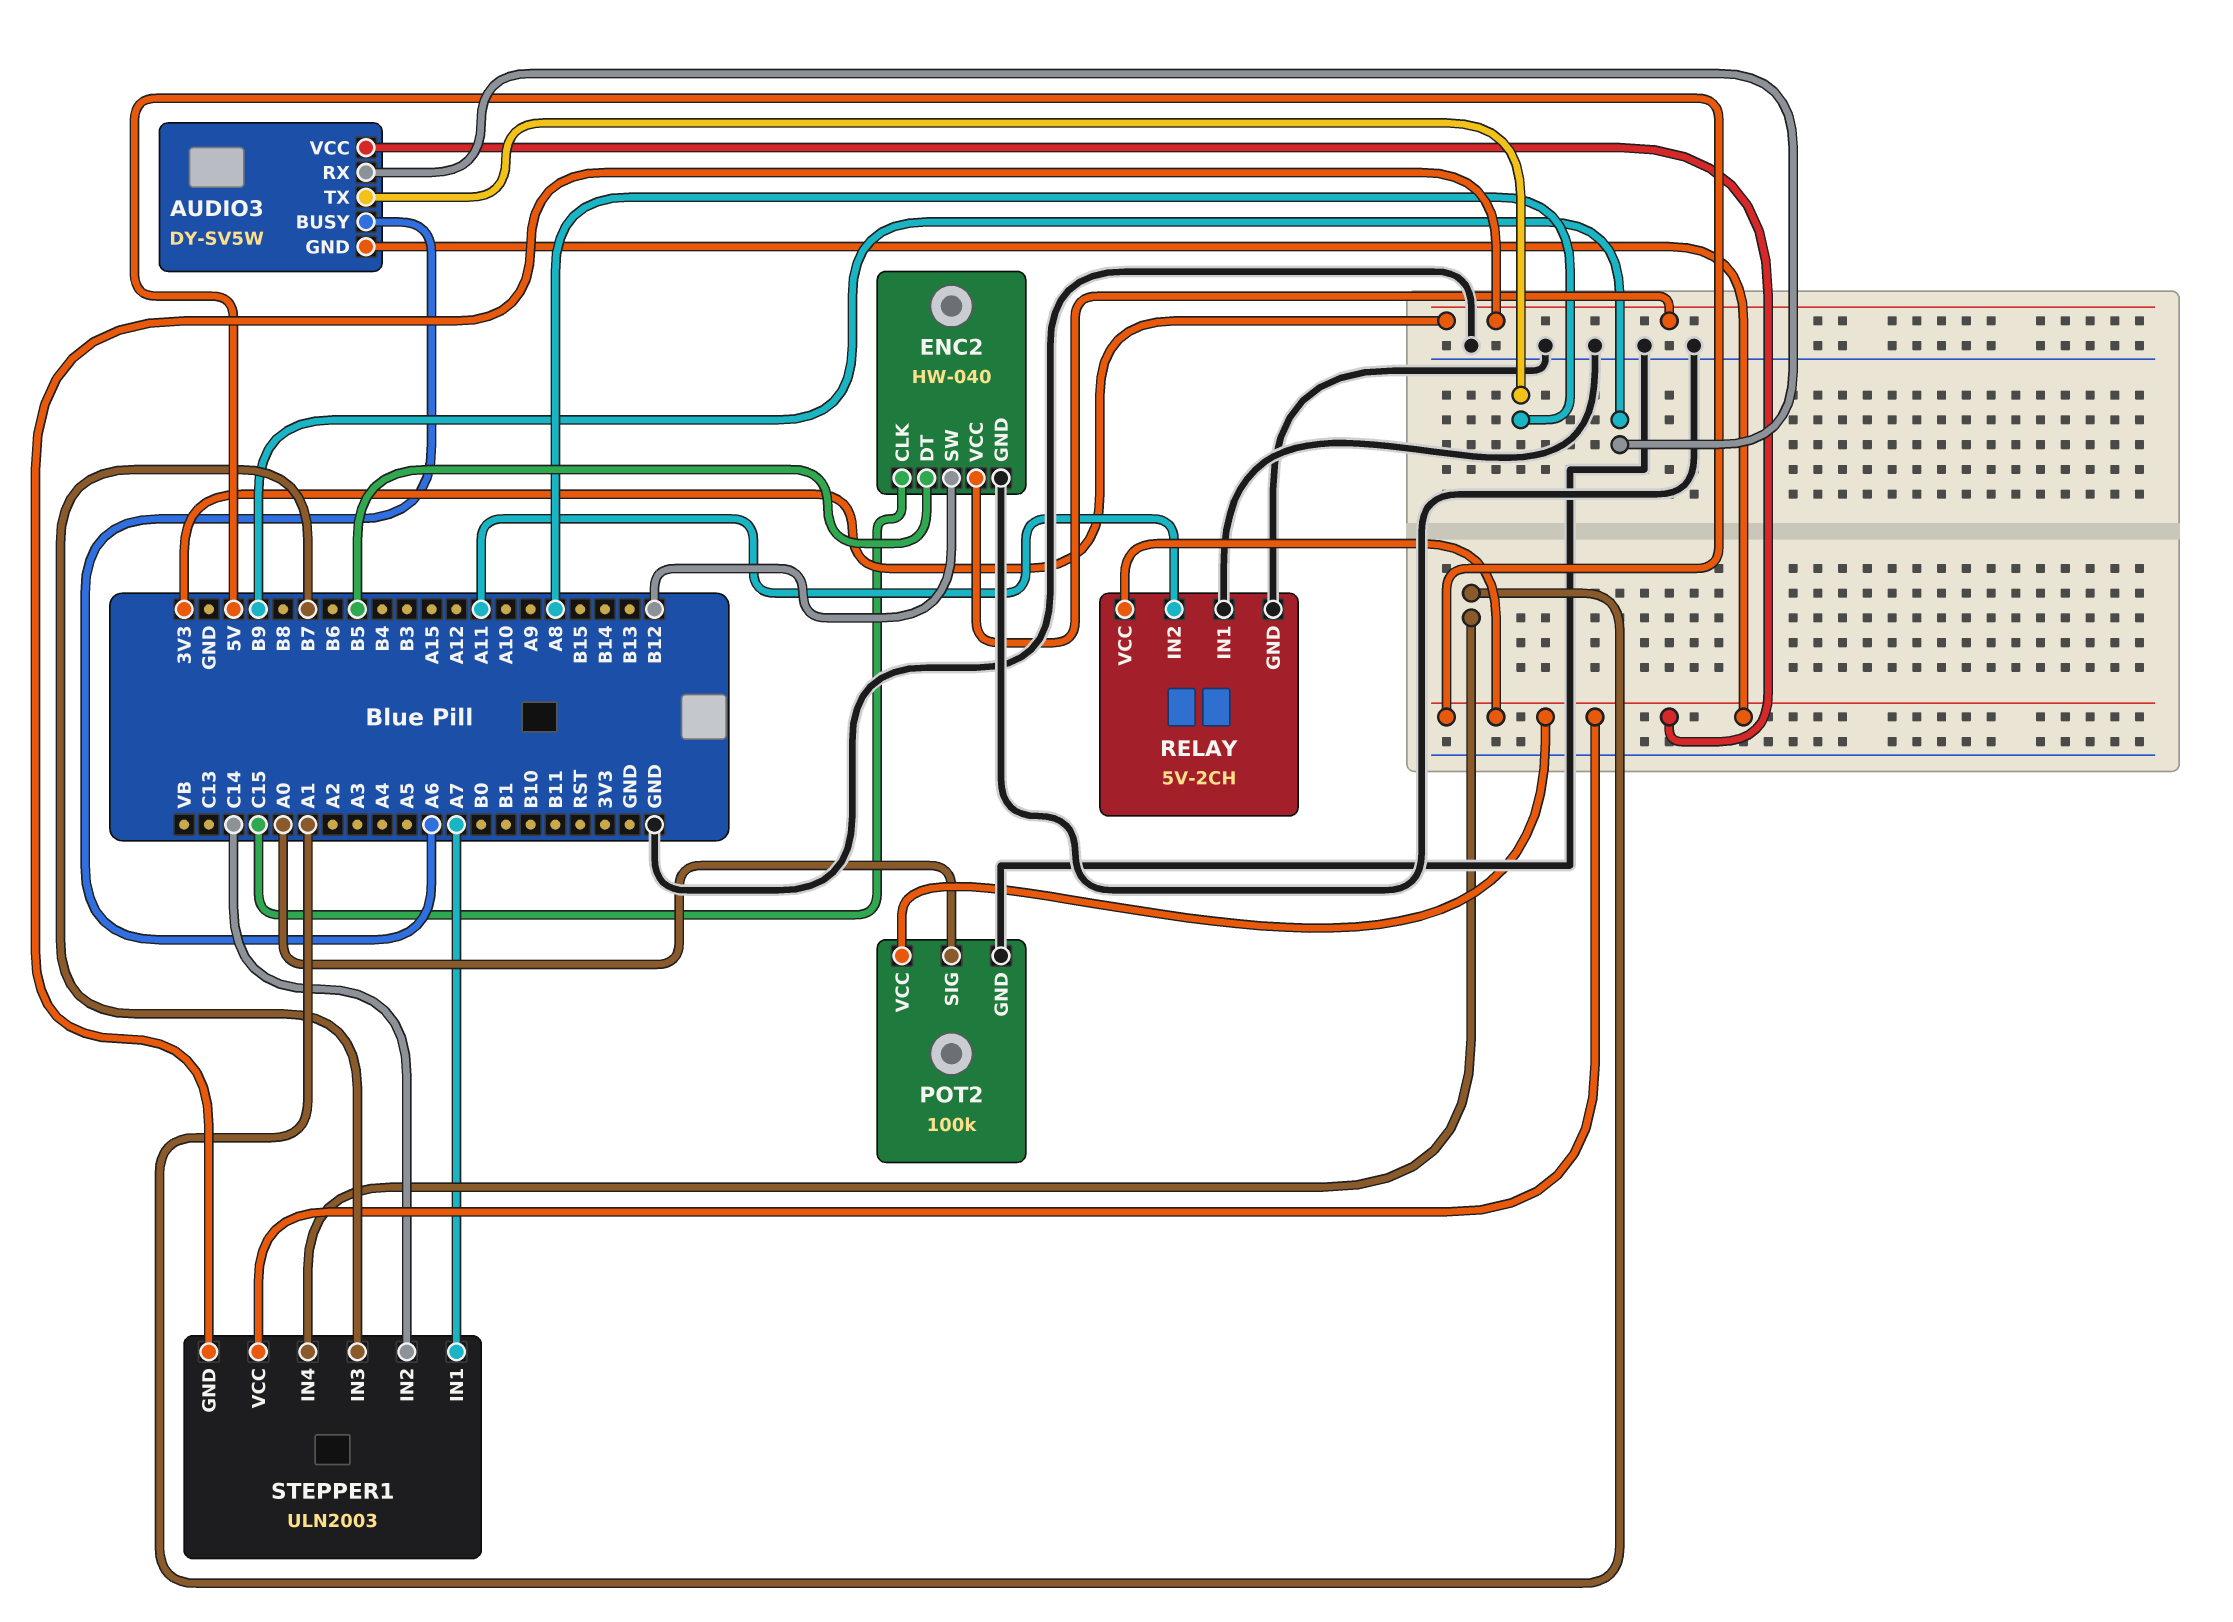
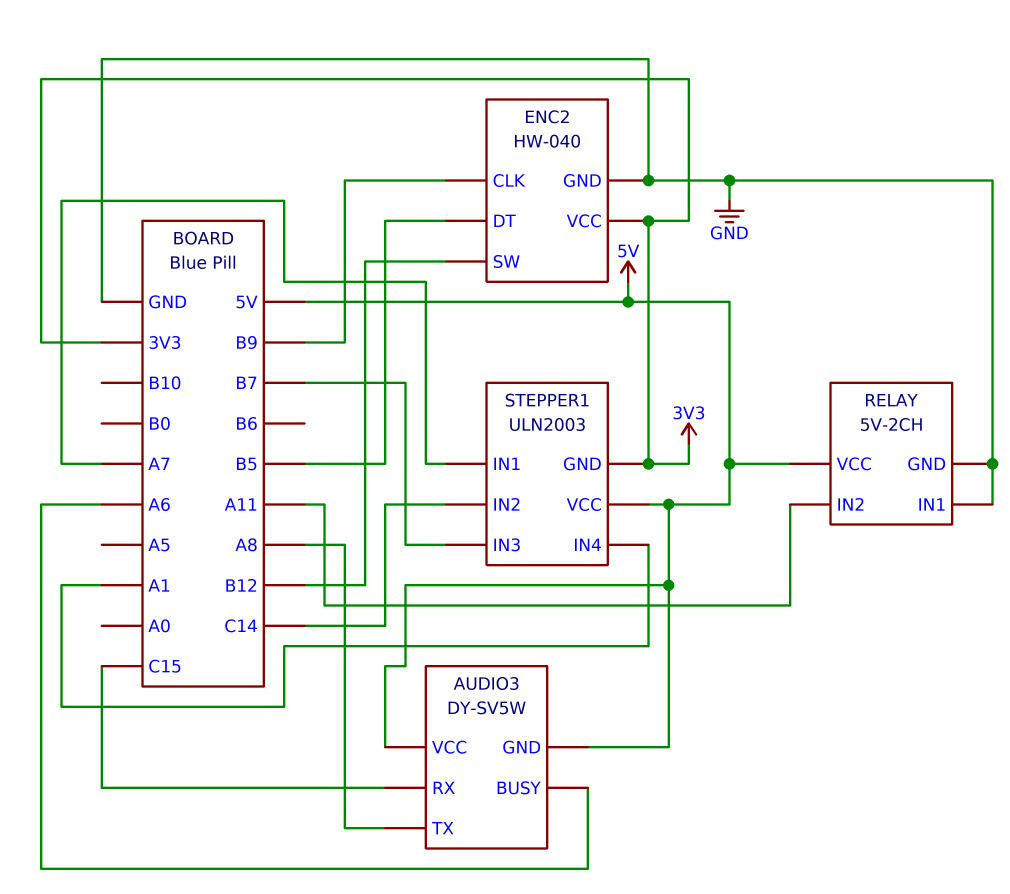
AUDIO3 pin RX: B9 -> C15
ENC2 pin CLK: C15 -> B9
POT2: 100k -> none
POT2 pin GND: GND -> none
POT2 pin SIG: A0 -> none
POT2 pin VCC: 5V -> none

